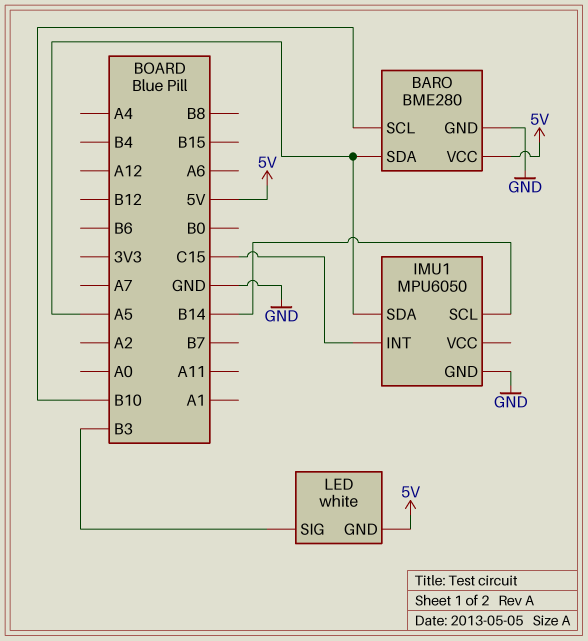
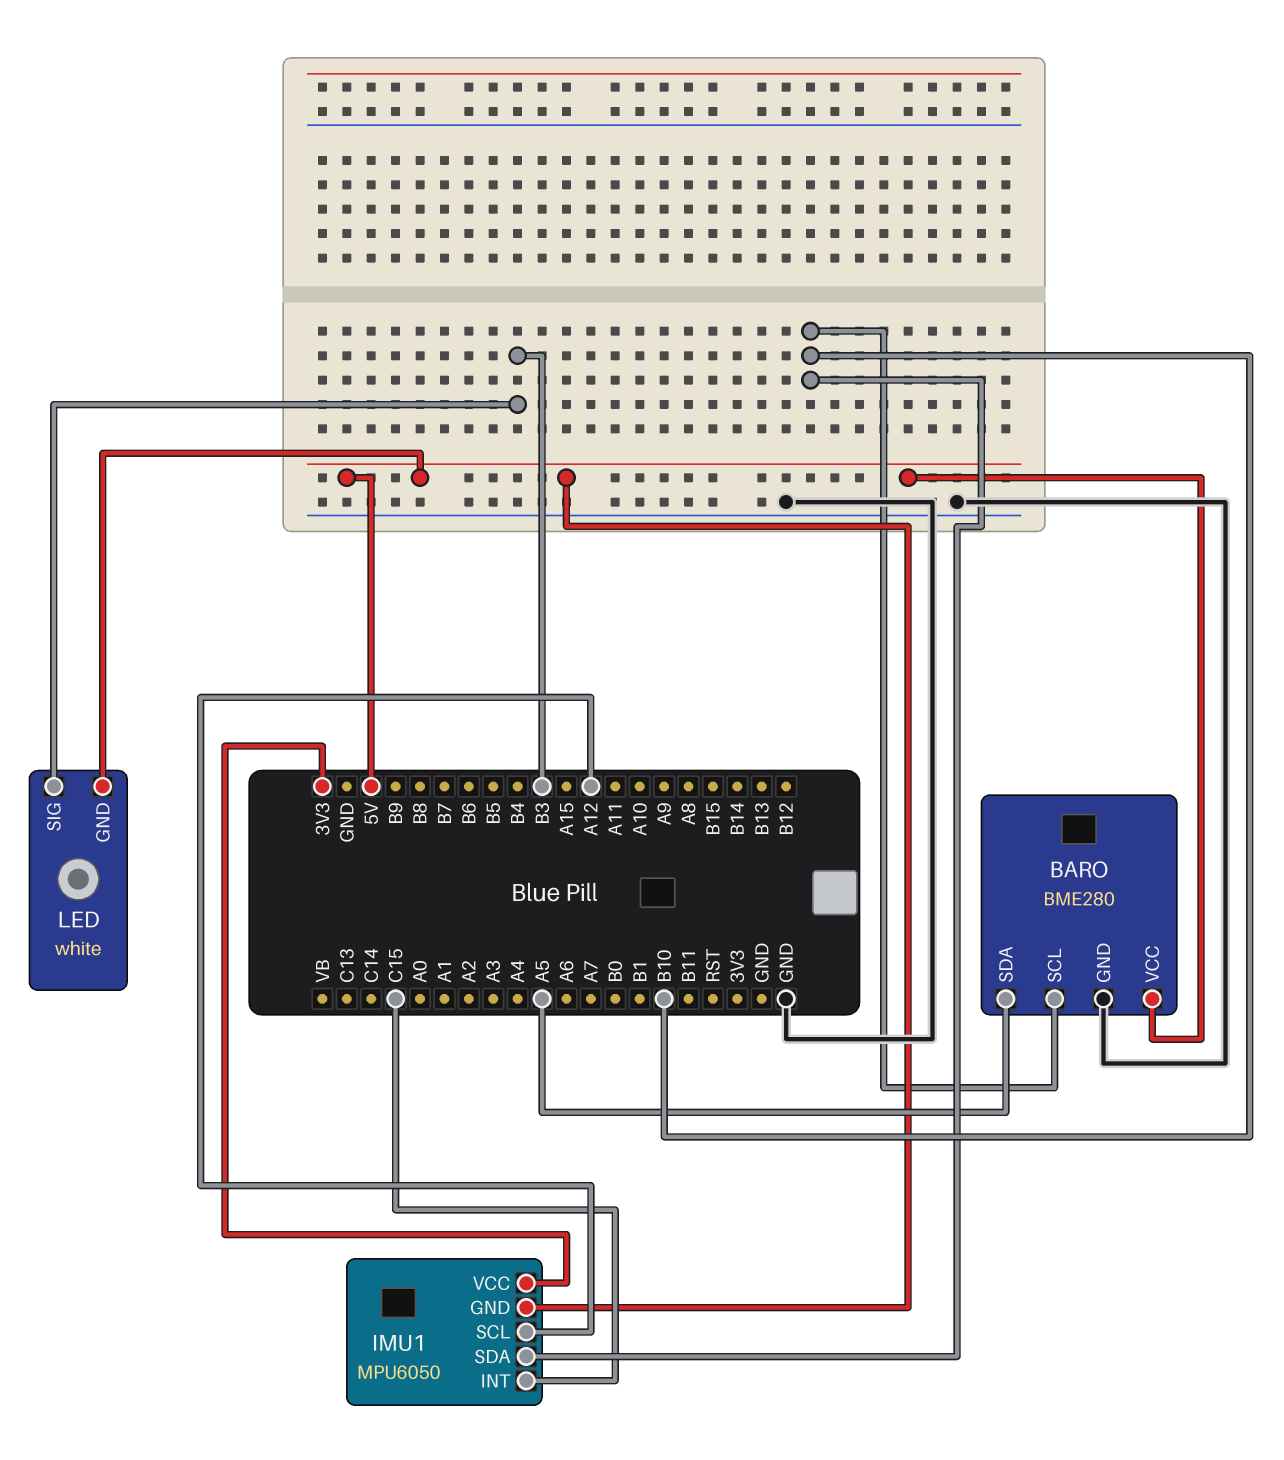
IMU1 pin GND: GND -> 5V
IMU1 pin SCL: B14 -> A12
IMU1 pin SDA: A5 -> B10
IMU1 pin VCC: none -> 3V3

